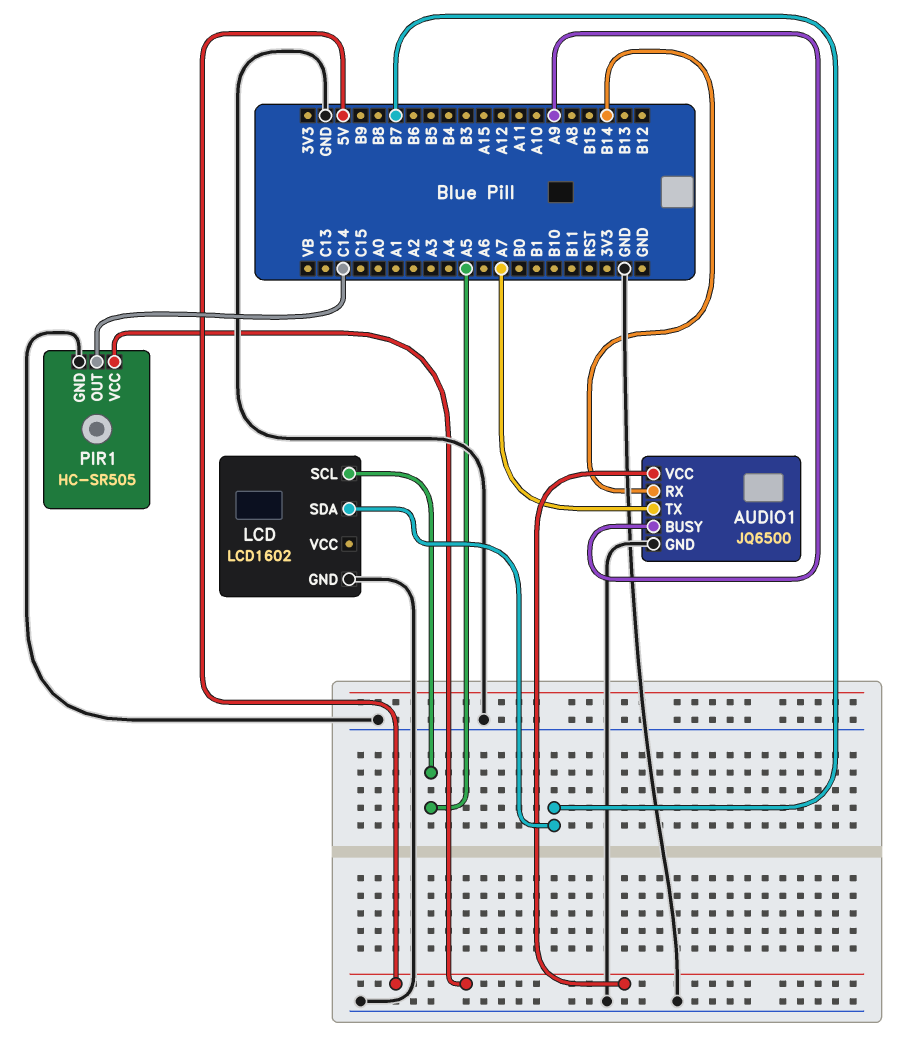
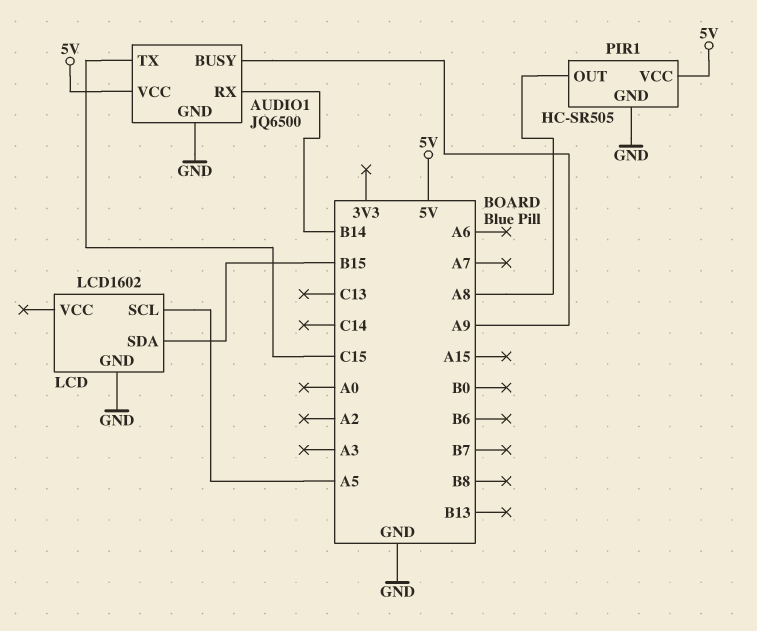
AUDIO1 pin TX: A7 -> C15
LCD pin SDA: B7 -> B15
PIR1 pin OUT: C14 -> A8

